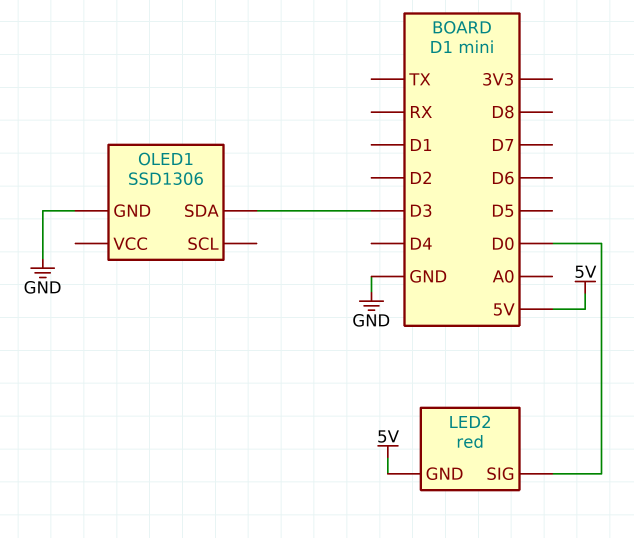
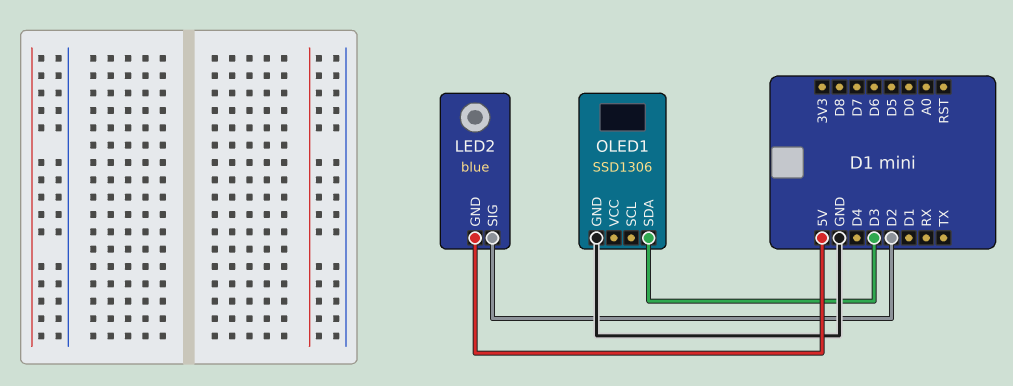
LED2: red -> blue
LED2 pin SIG: D0 -> D2

